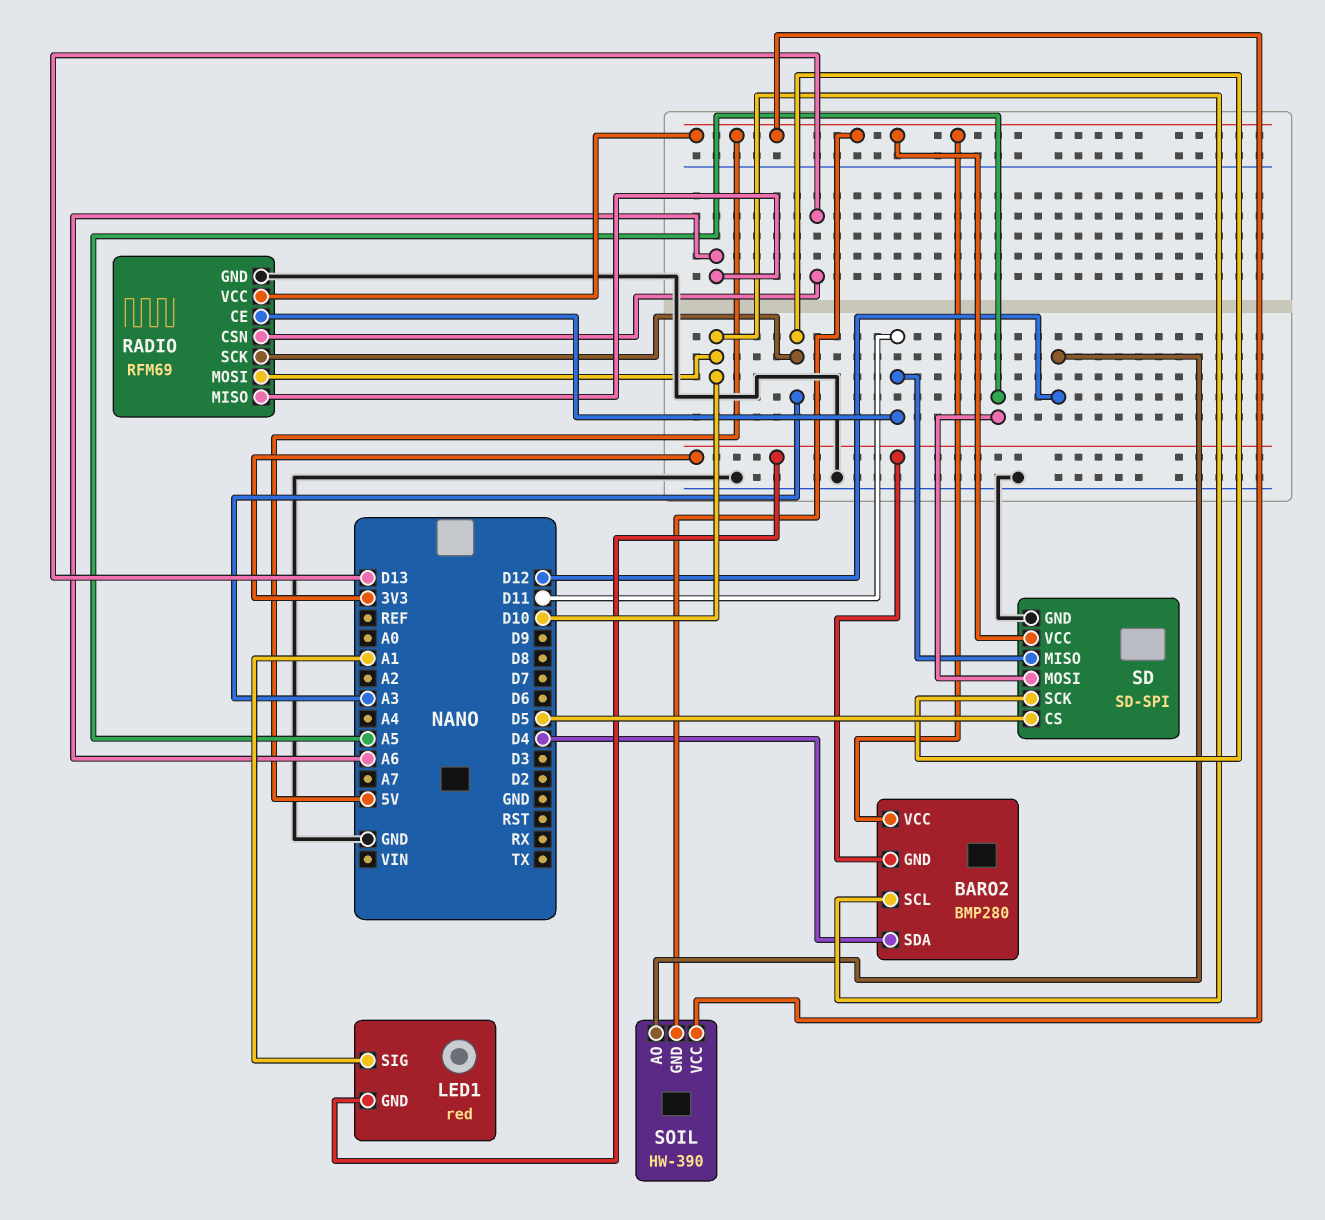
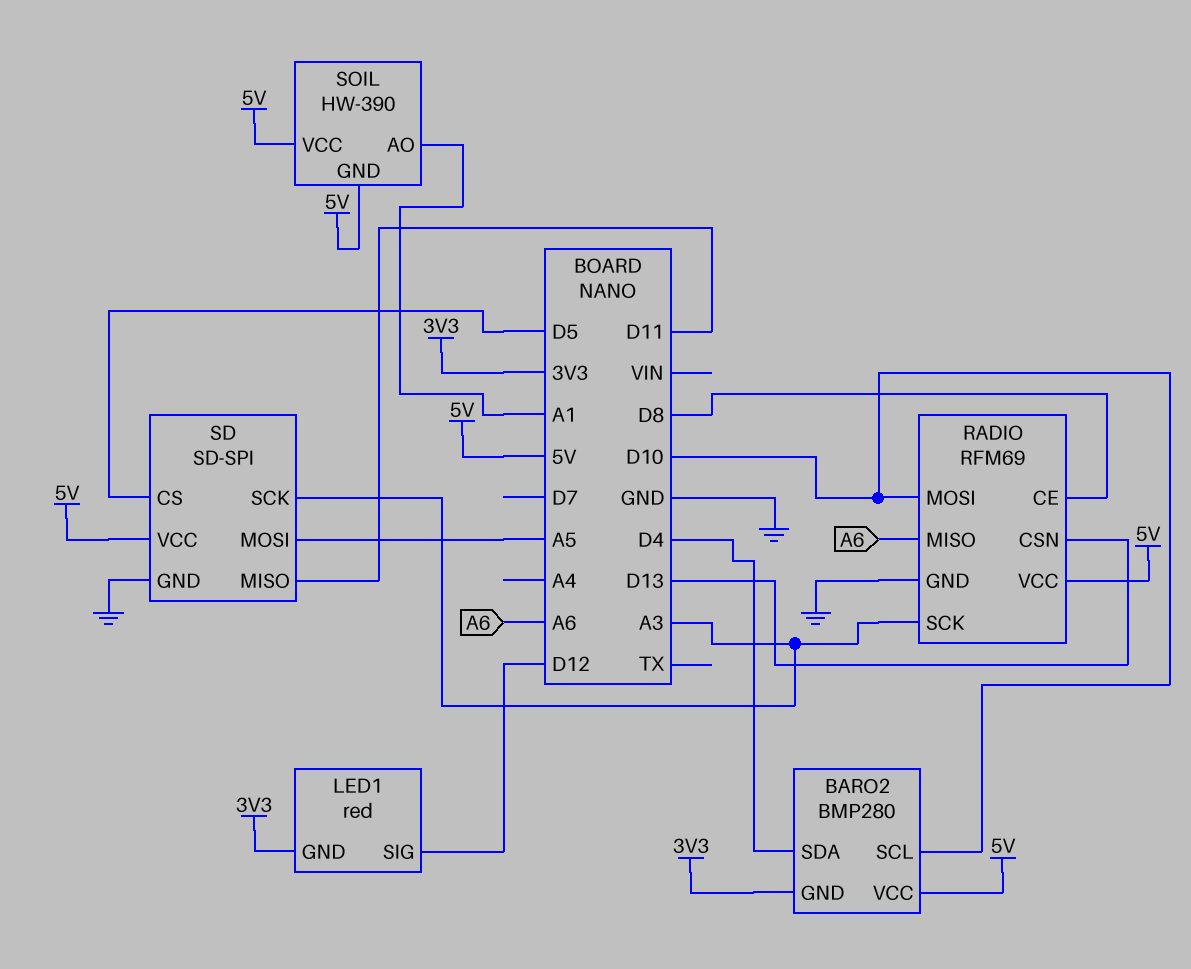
LED1 pin SIG: A1 -> D12
RADIO pin CE: D11 -> D8
SOIL pin AO: D12 -> A1

